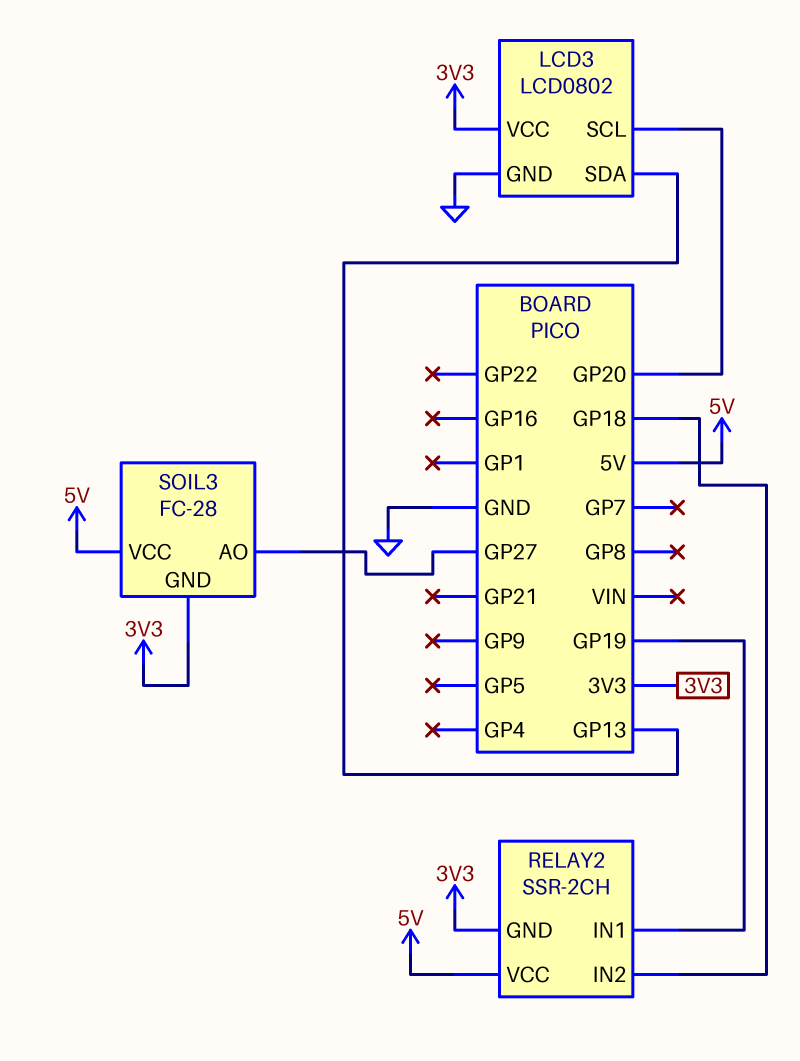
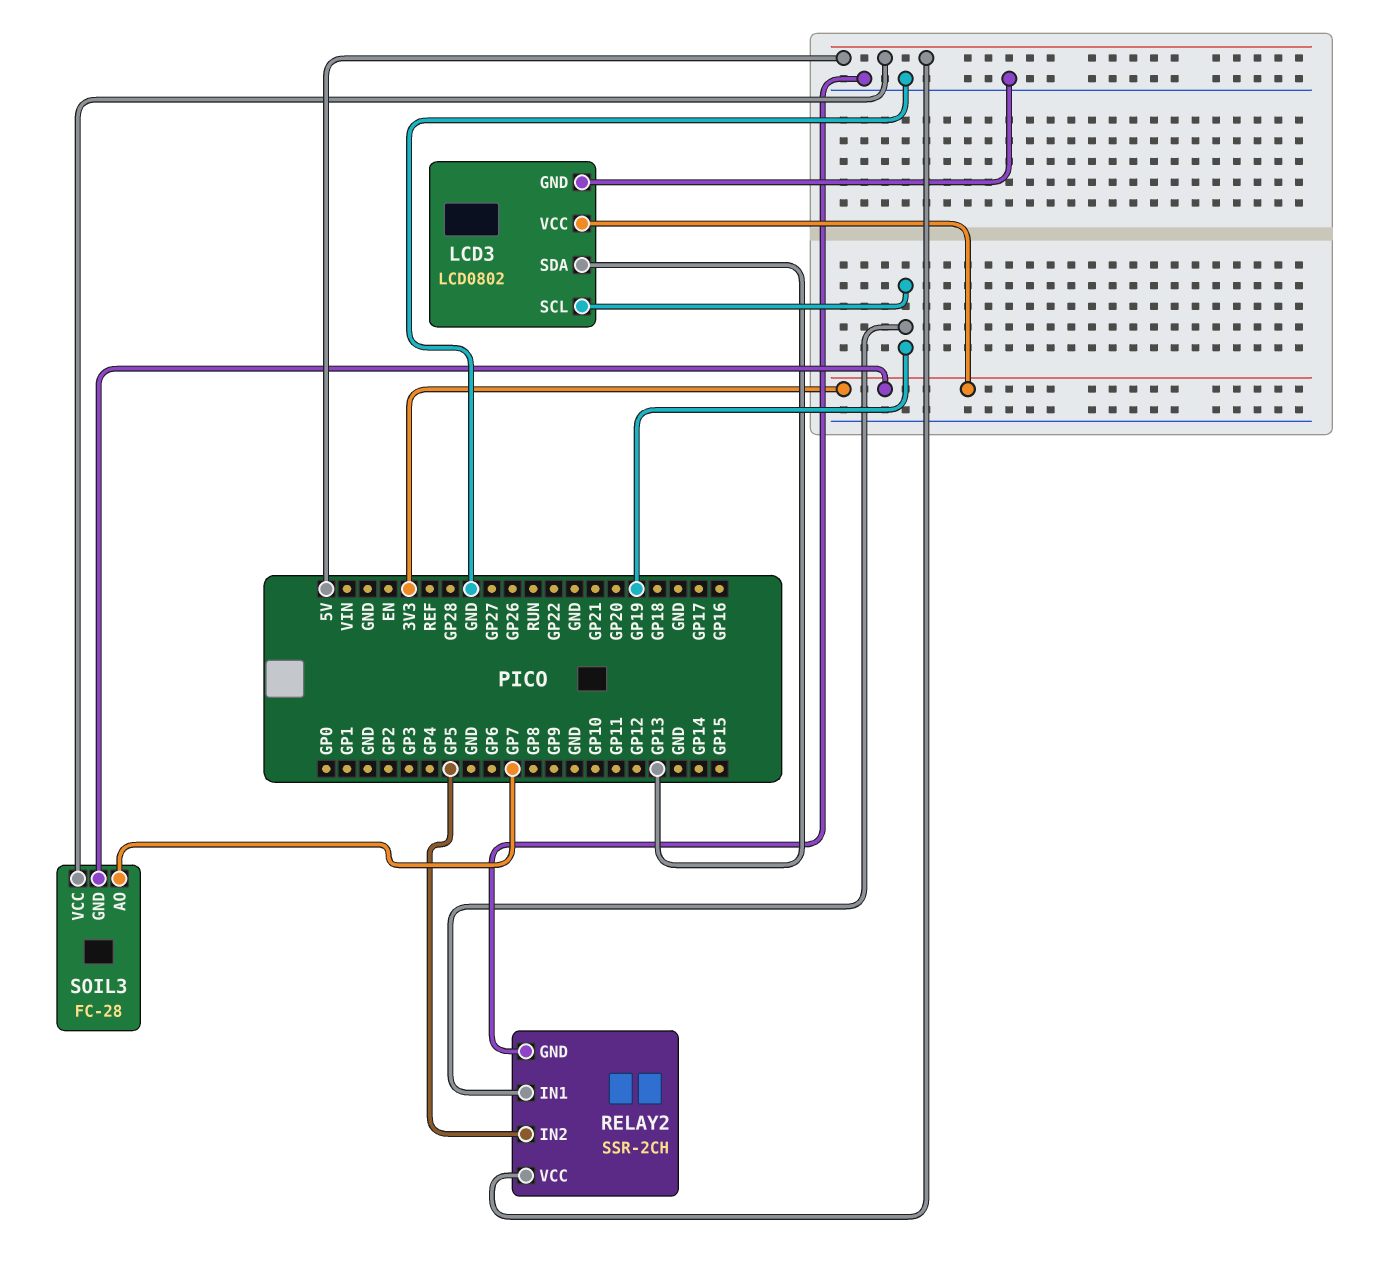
LCD3 pin SCL: GP20 -> GP19
RELAY2 pin GND: 3V3 -> GND
RELAY2 pin IN2: GP18 -> GP5
SOIL3 pin AO: GP27 -> GP7

